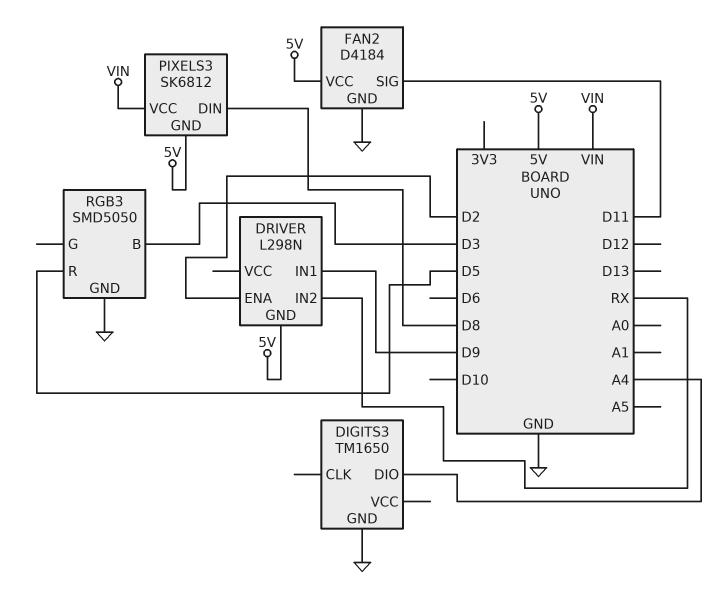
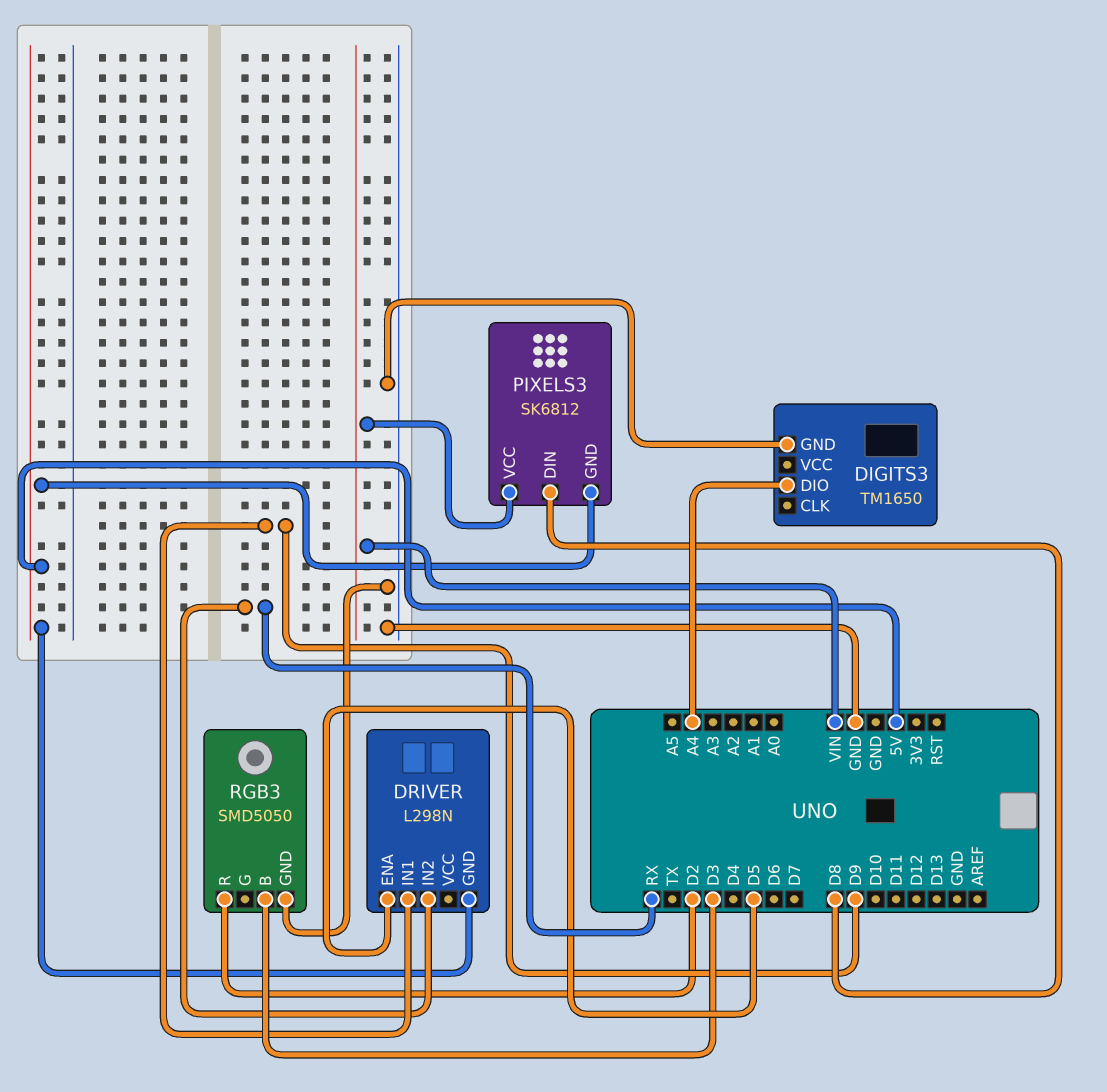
DRIVER pin ENA: D2 -> D5
FAN2: D4184 -> none
FAN2 pin GND: GND -> none
FAN2 pin SIG: D11 -> none
FAN2 pin VCC: 5V -> none
RGB3 pin R: D5 -> D2

